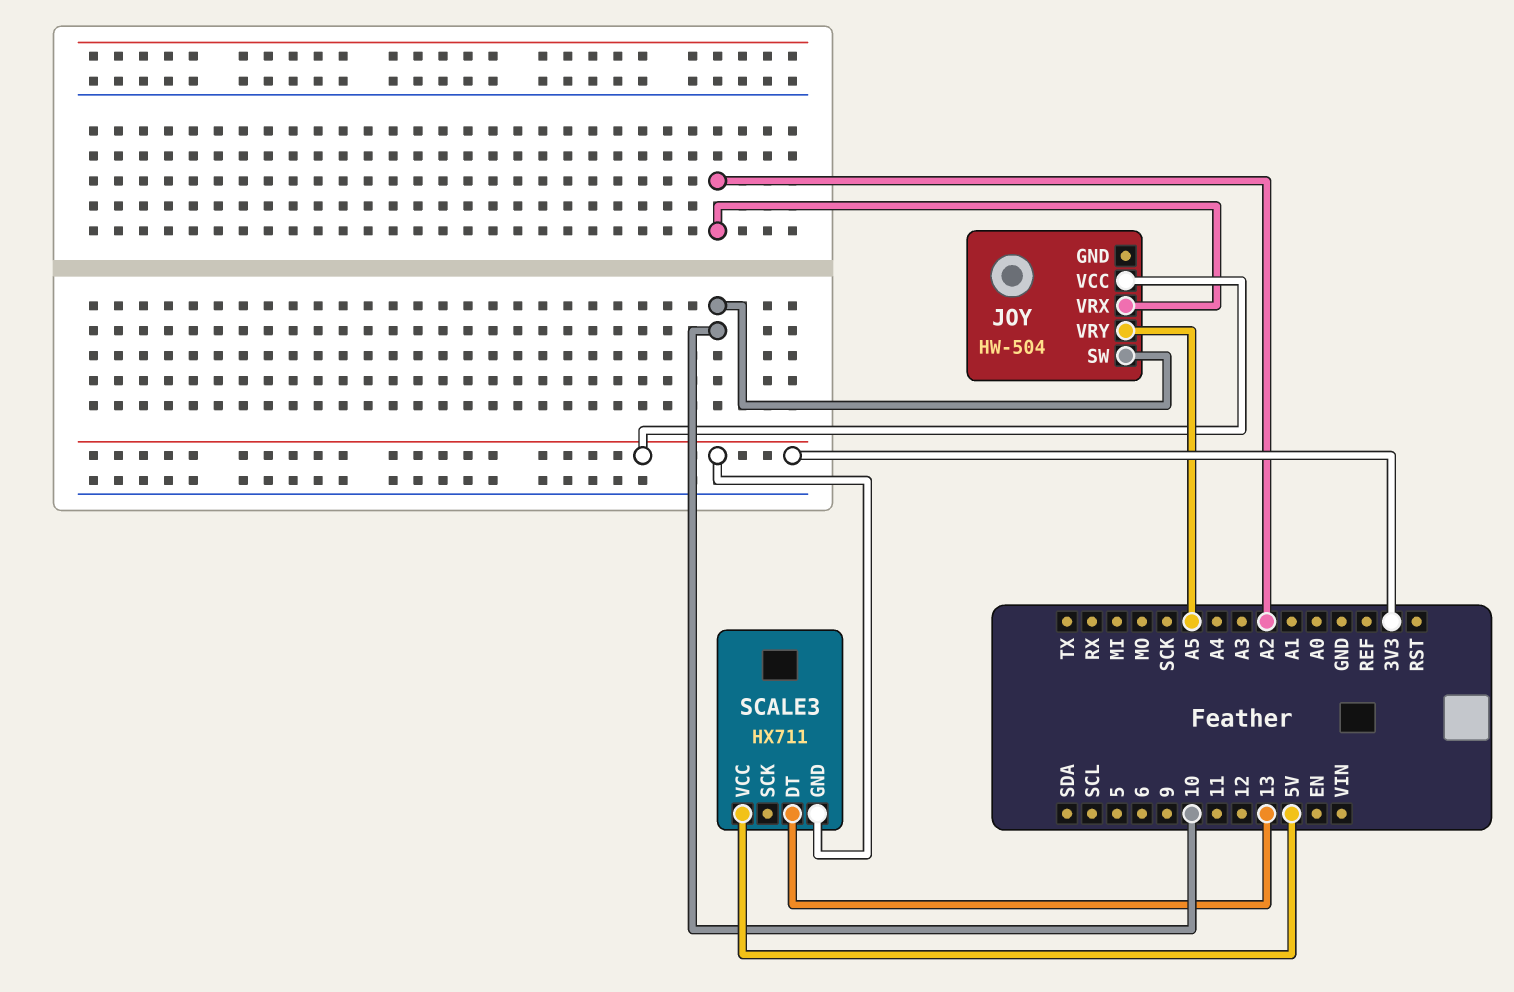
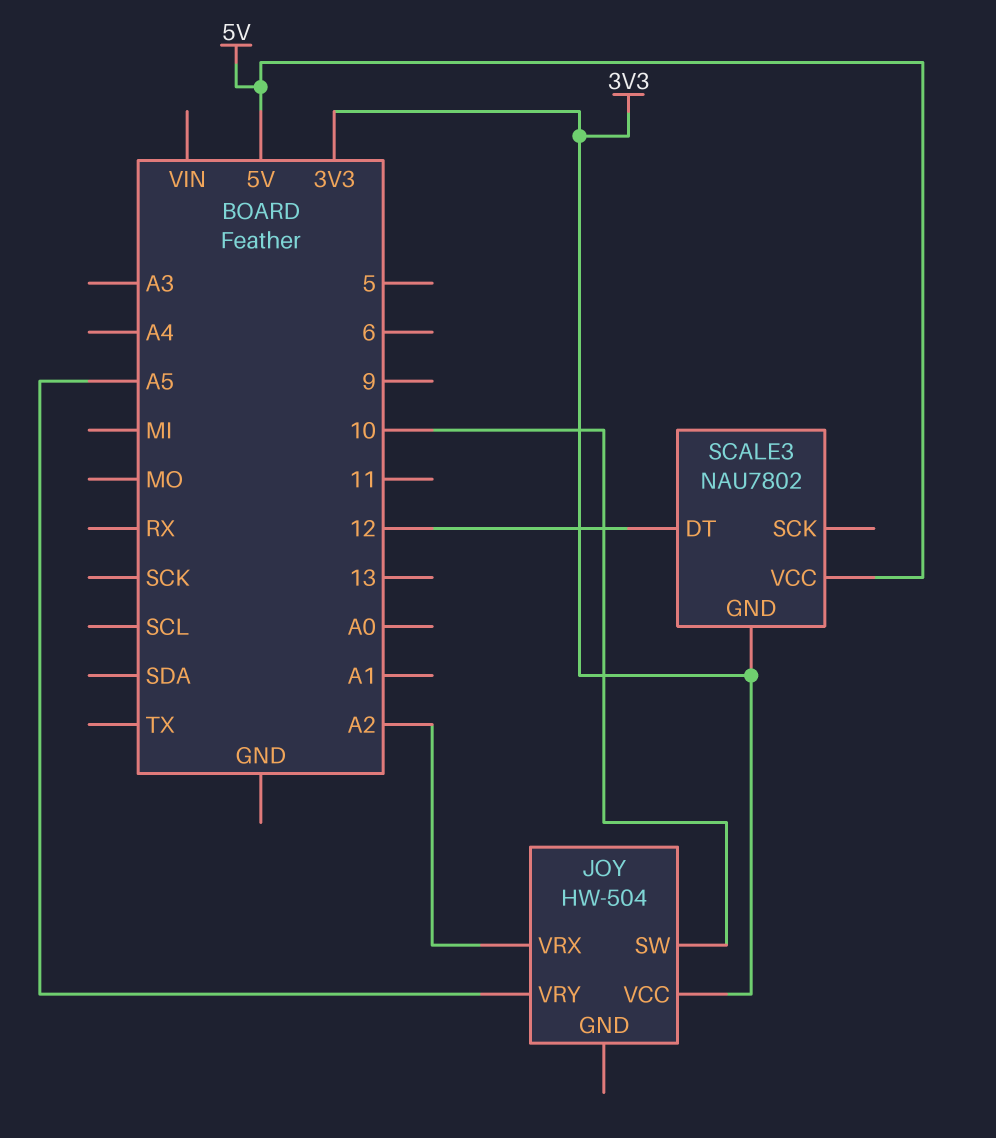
SCALE3: HX711 -> NAU7802
SCALE3 pin DT: 13 -> 12

